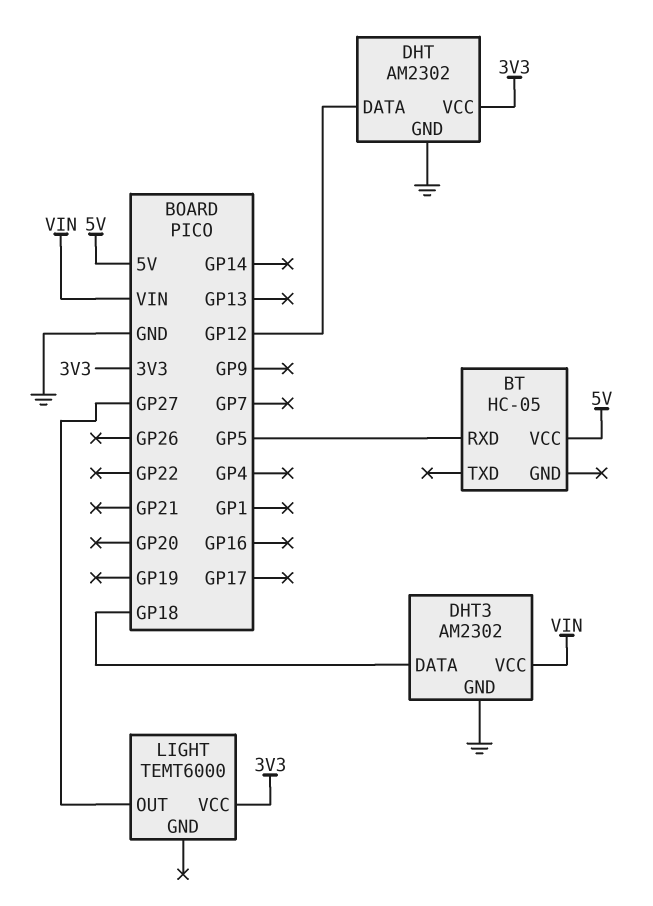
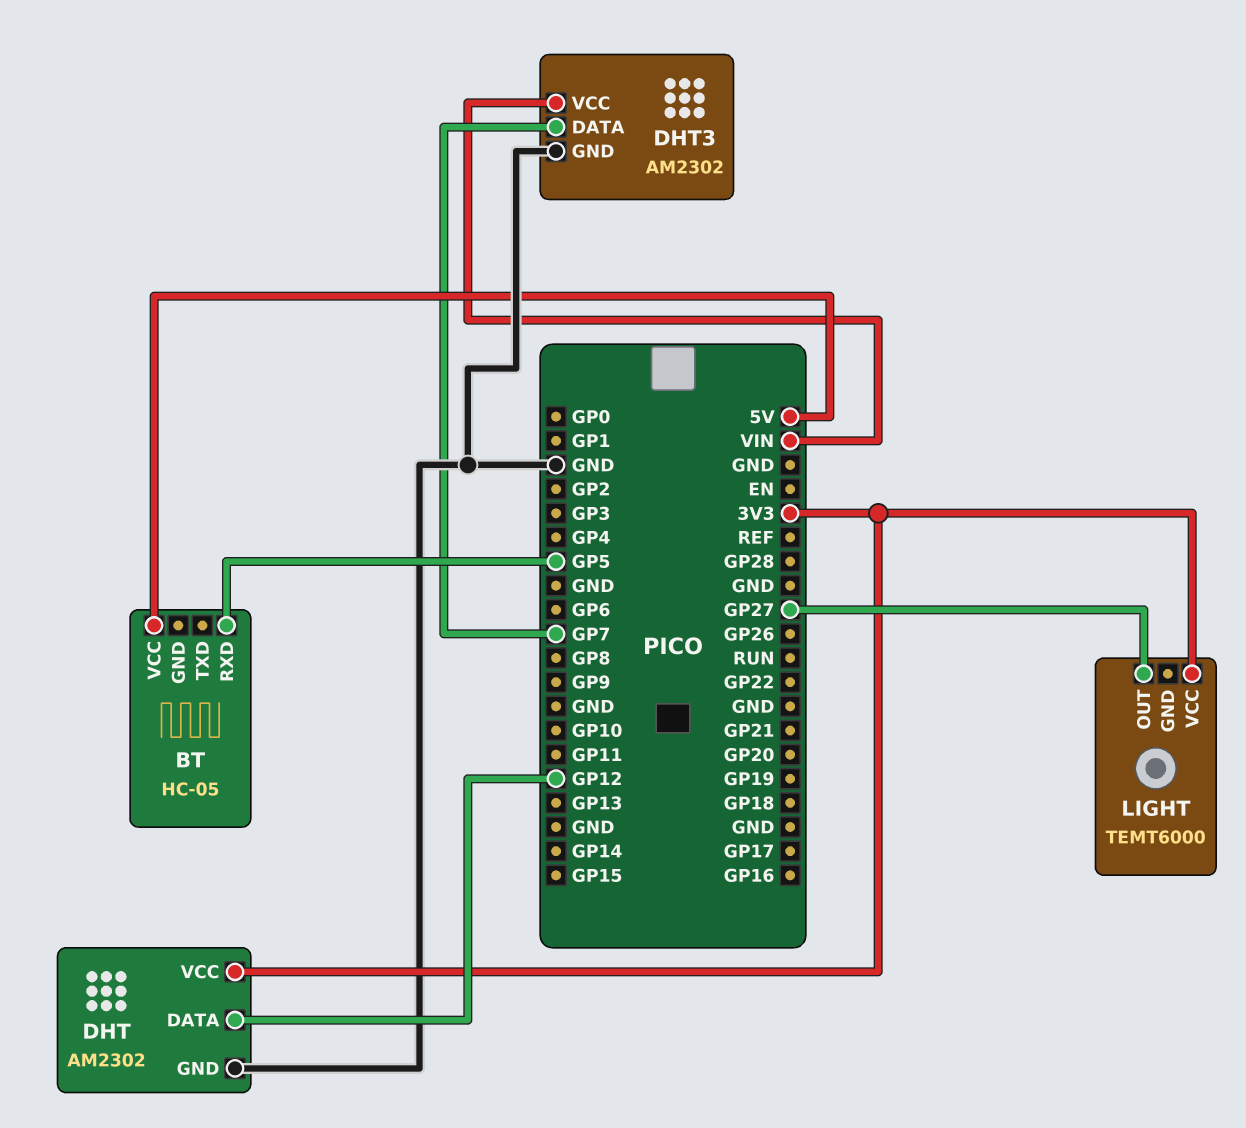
DHT3 pin DATA: GP18 -> GP7

